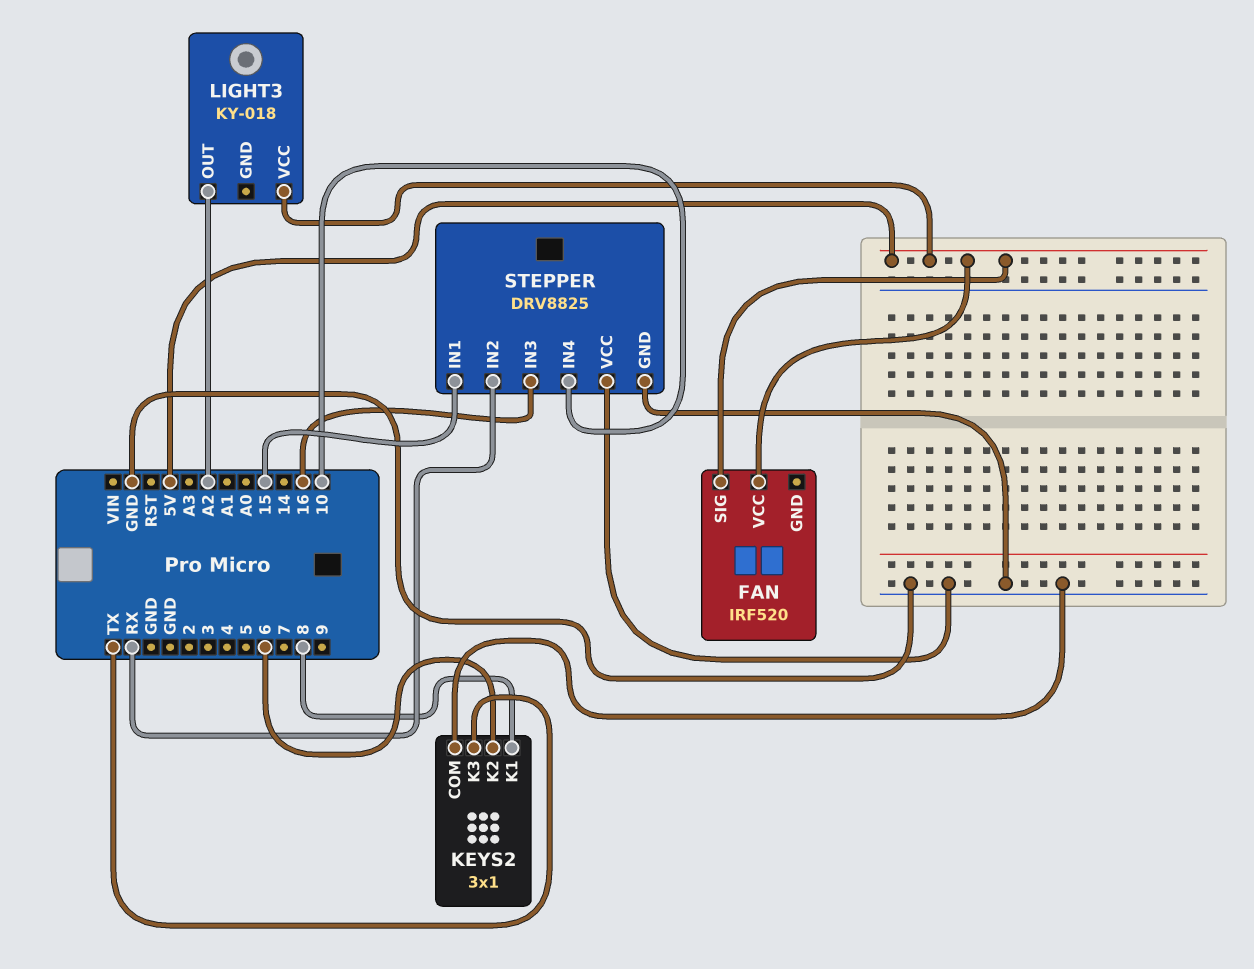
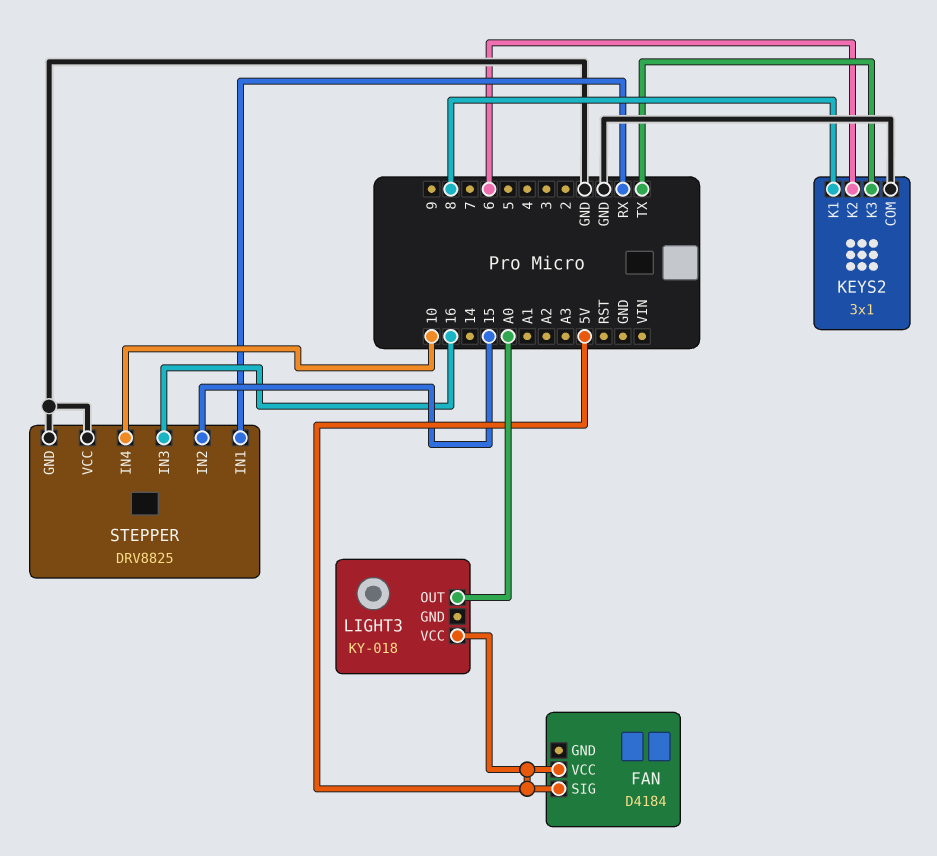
FAN: IRF520 -> D4184
LIGHT3 pin OUT: A2 -> A0
STEPPER pin IN1: 15 -> RX
STEPPER pin IN2: RX -> 15

